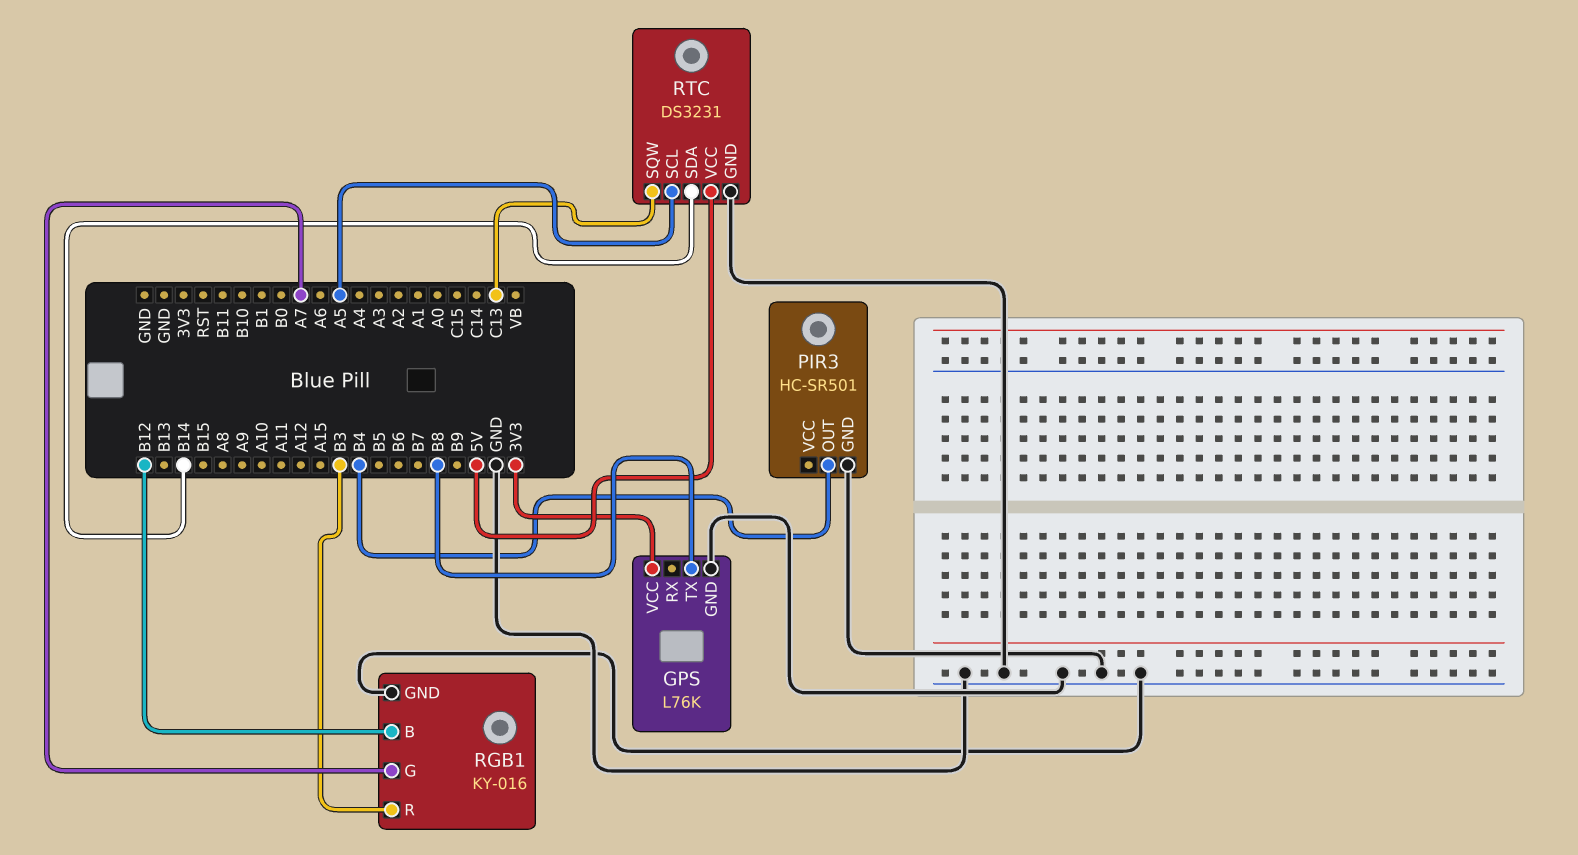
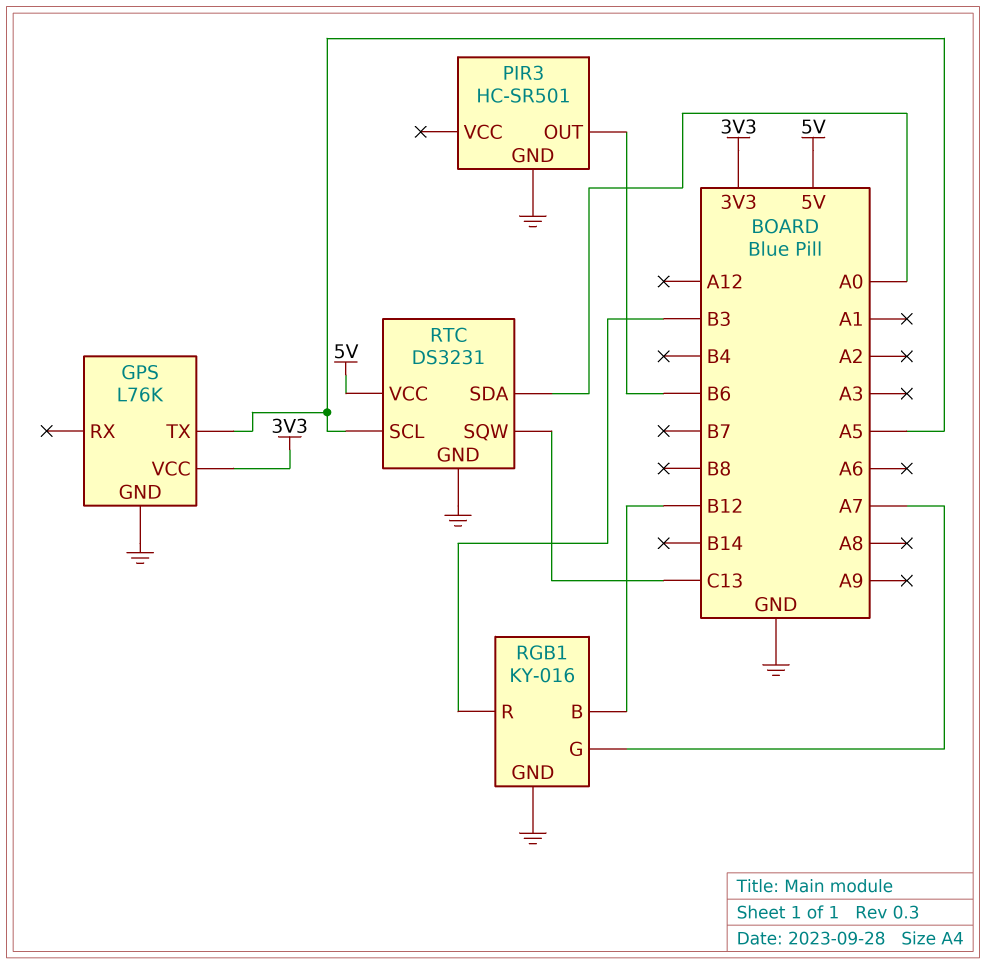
GPS pin TX: B8 -> A5
PIR3 pin OUT: B4 -> B6
RTC pin SDA: B14 -> A0

